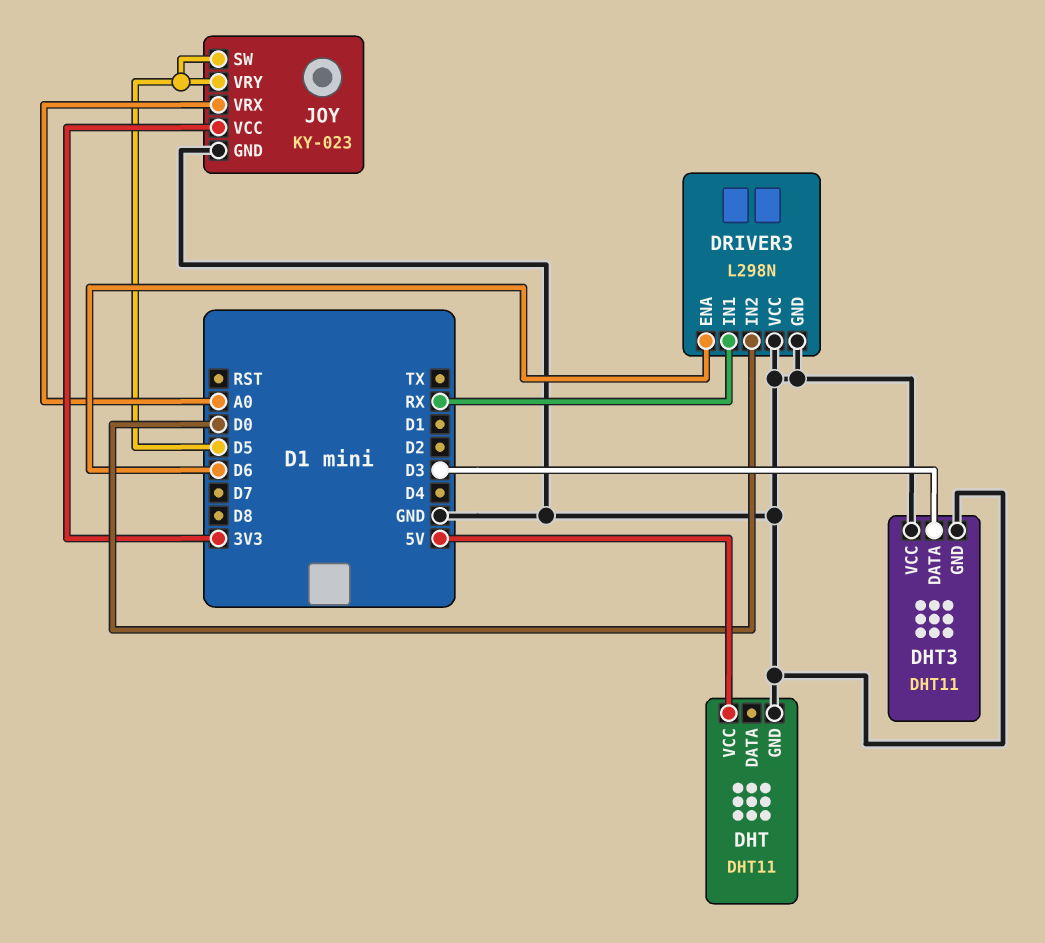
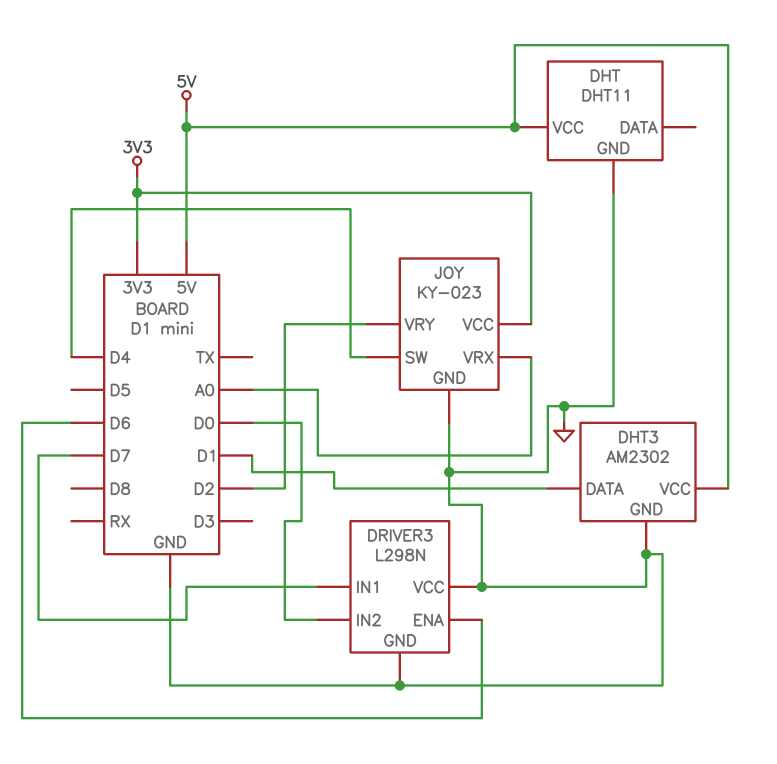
DHT3: DHT11 -> AM2302
DHT3 pin DATA: D3 -> D1
DHT3 pin VCC: GND -> 5V
DRIVER3 pin IN1: RX -> D7
JOY pin SW: D5 -> D4
JOY pin VRY: D5 -> D2

